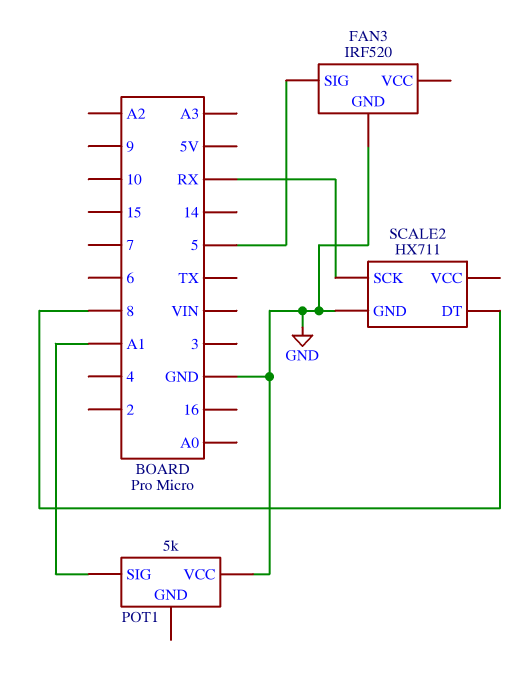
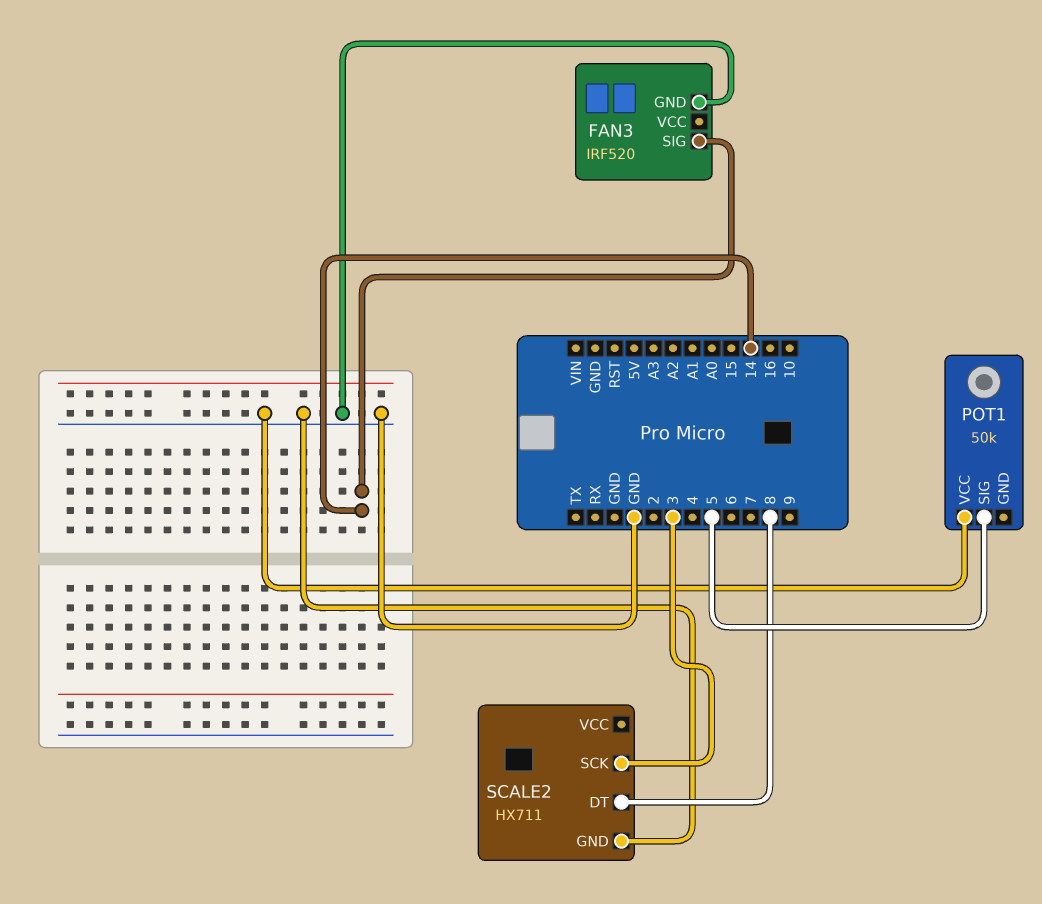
FAN3 pin SIG: 5 -> 14
POT1: 5k -> 50k
POT1 pin SIG: A1 -> 5
SCALE2 pin SCK: RX -> 3

